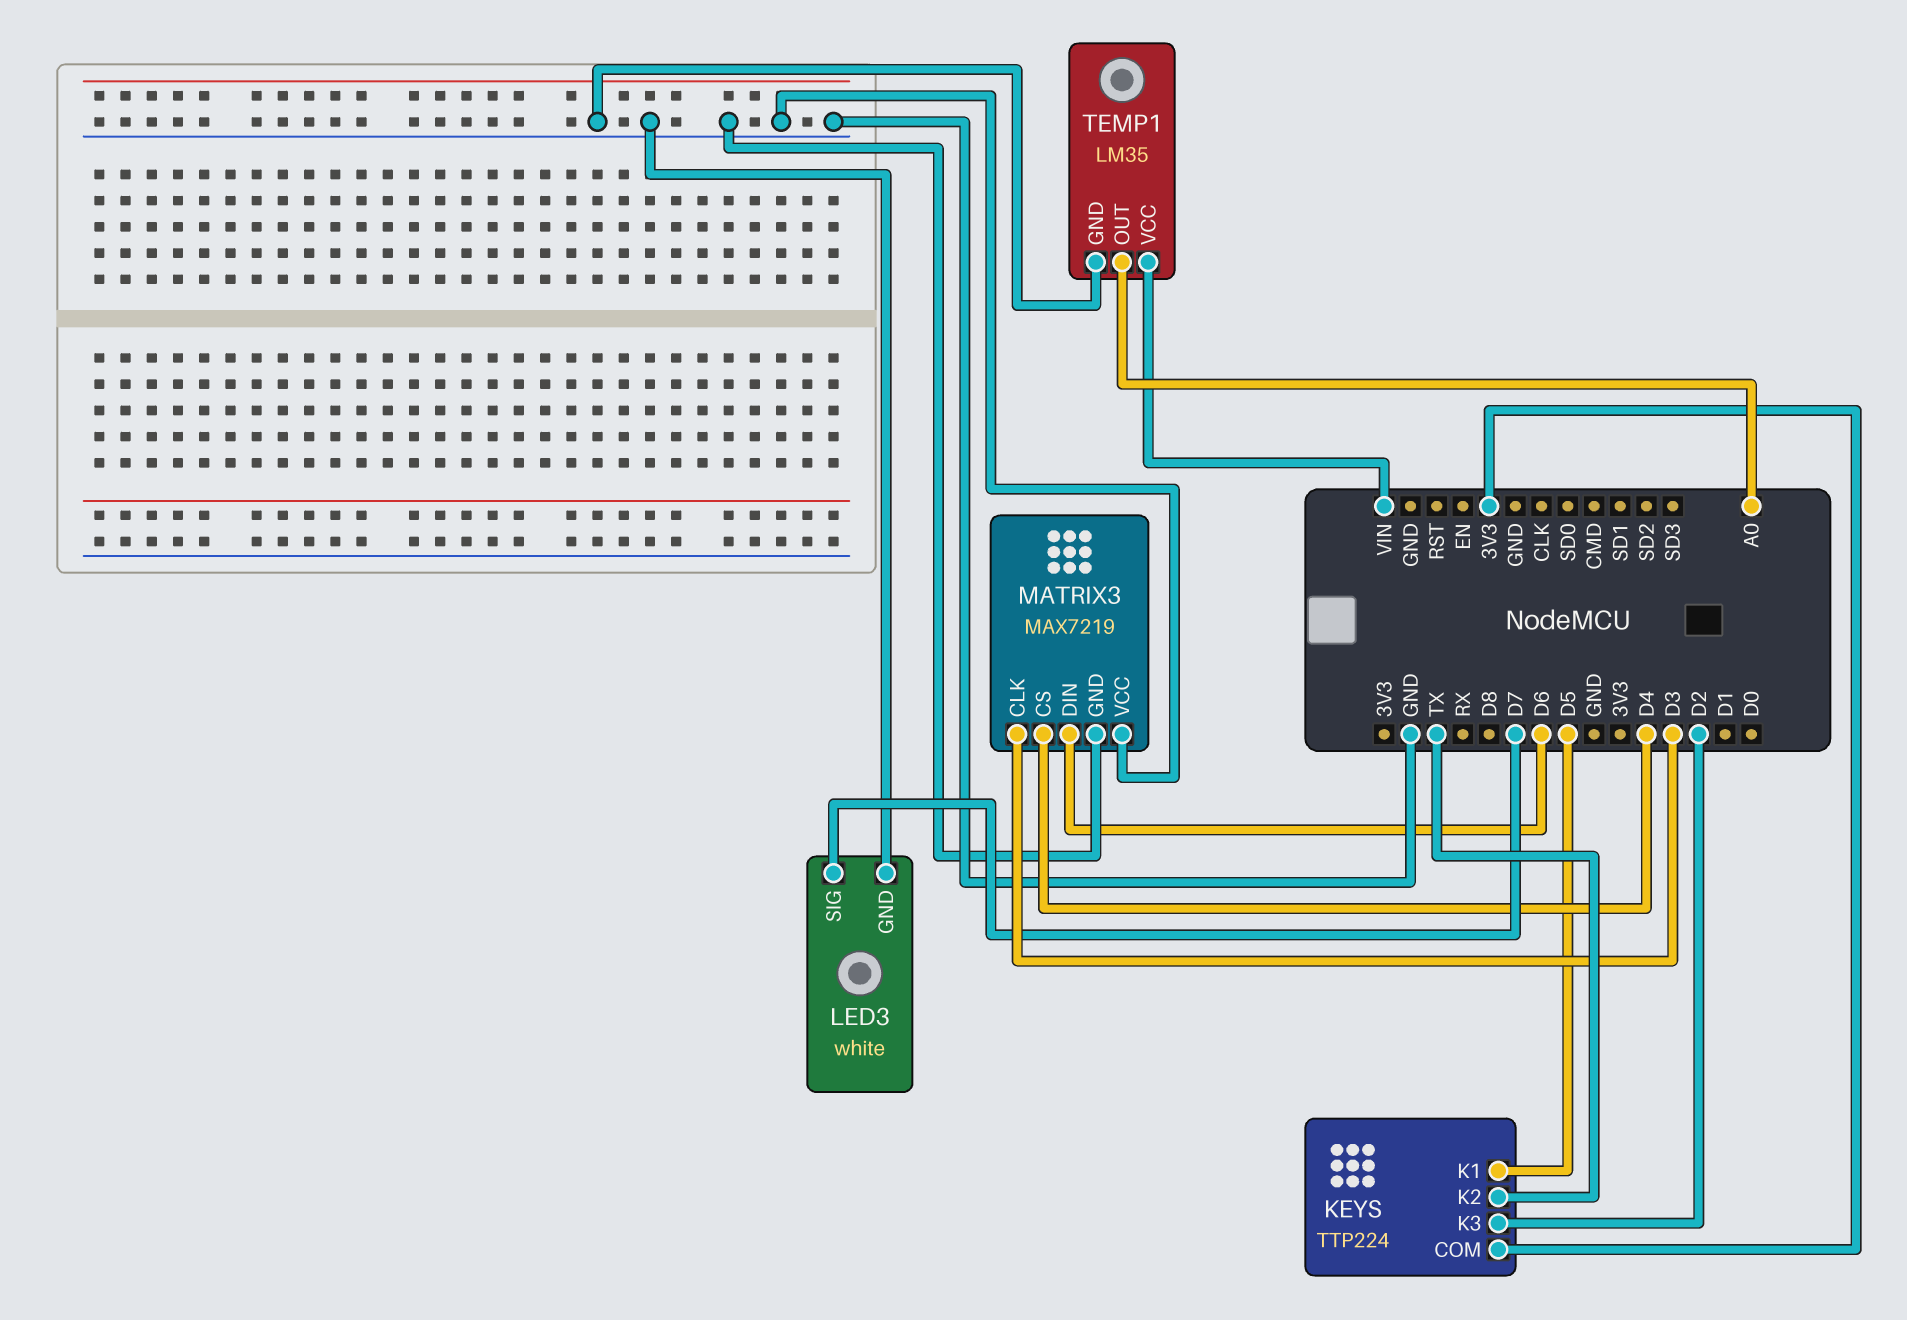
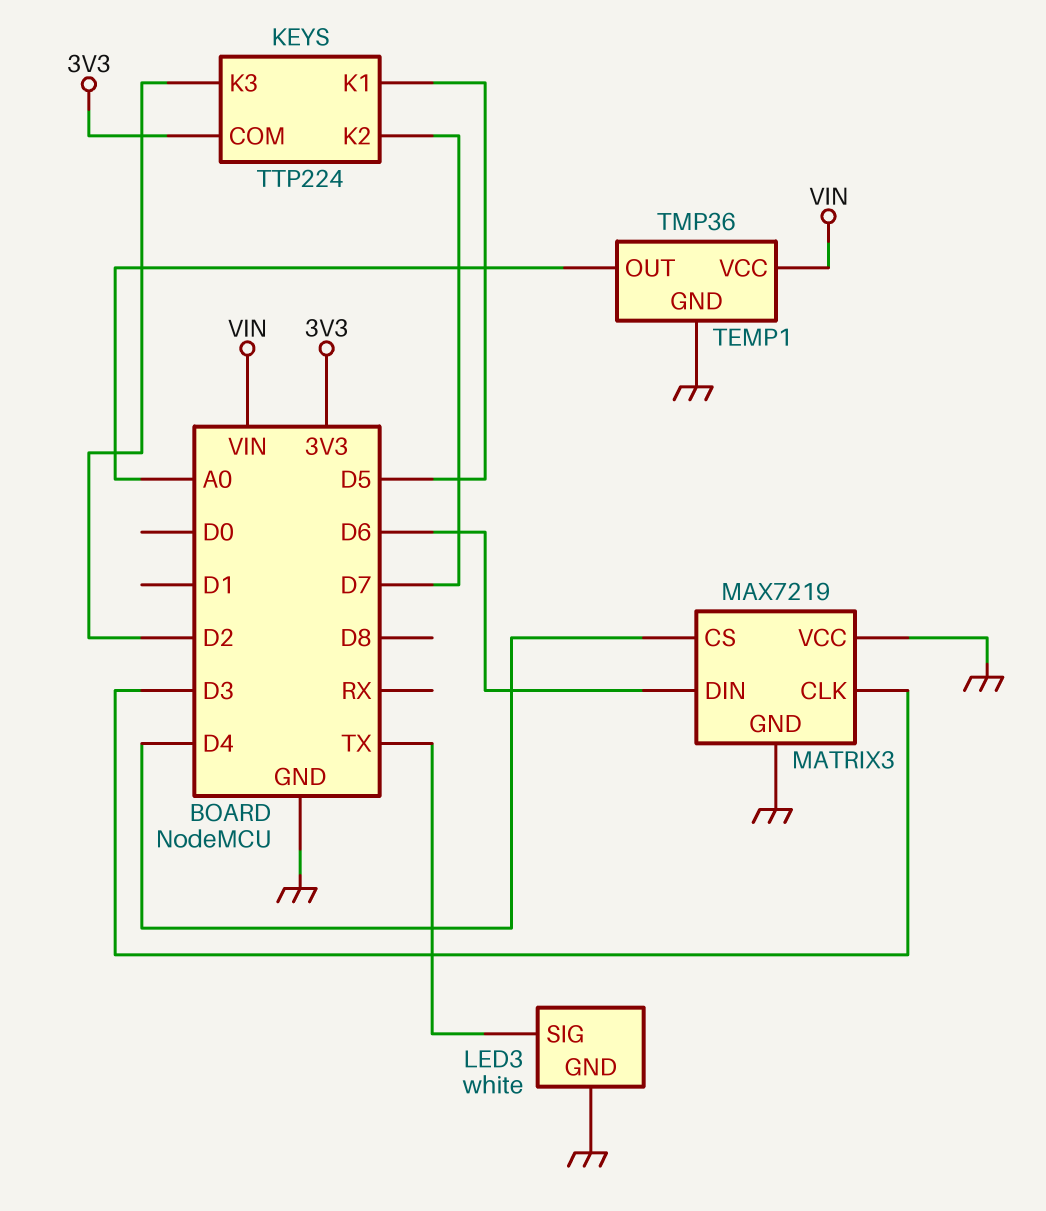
KEYS pin K2: TX -> D7
LED3 pin SIG: D7 -> TX
TEMP1: LM35 -> TMP36

